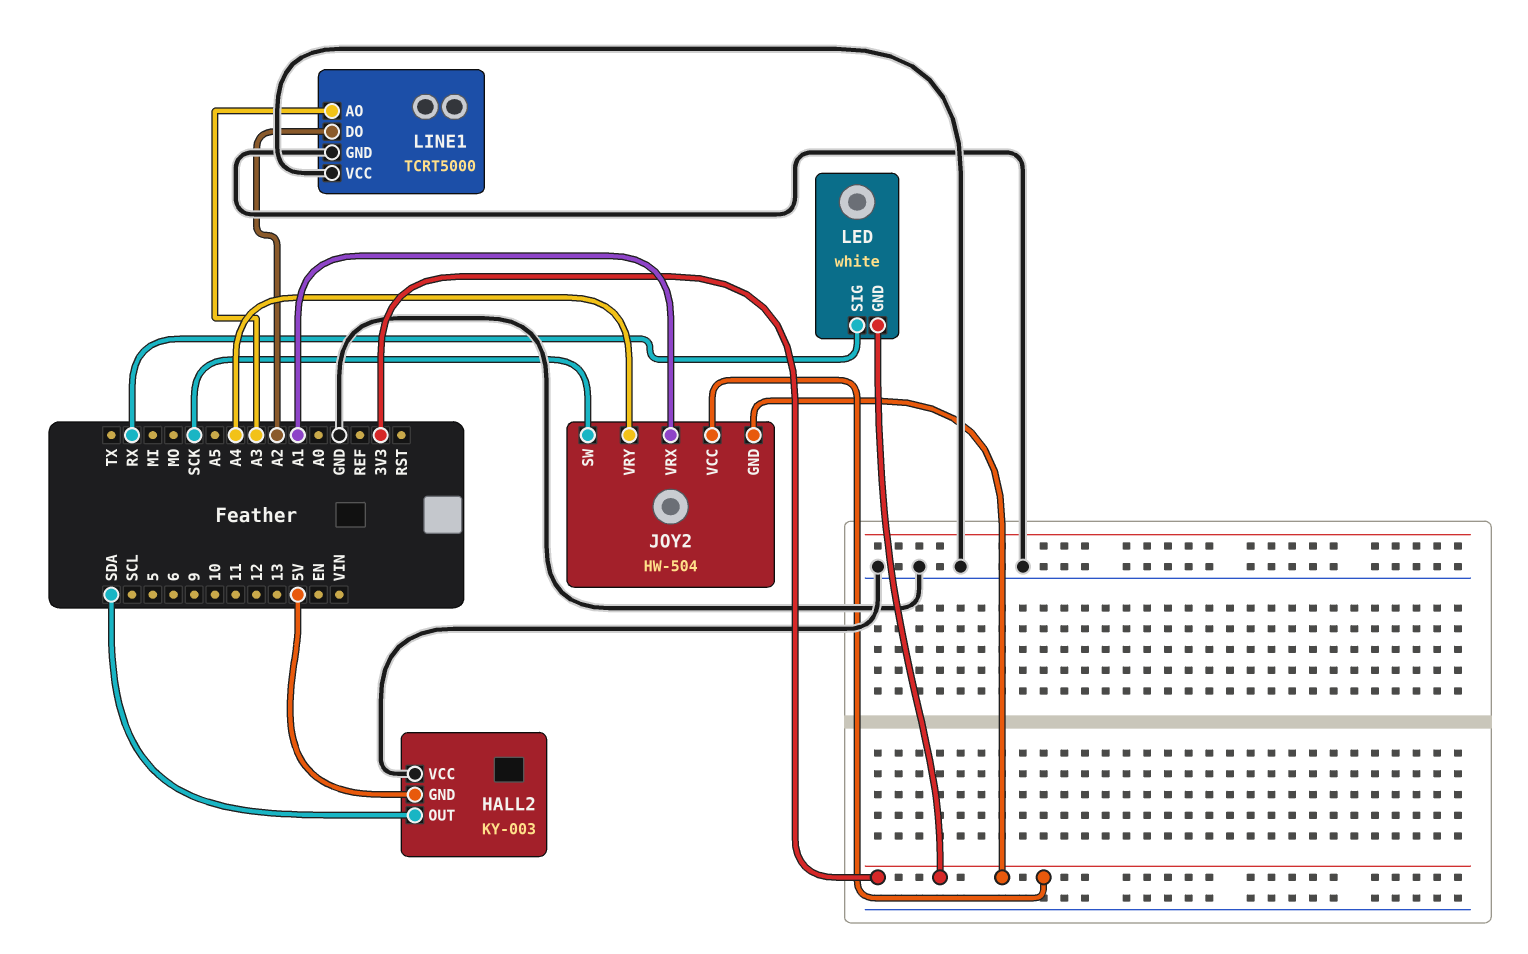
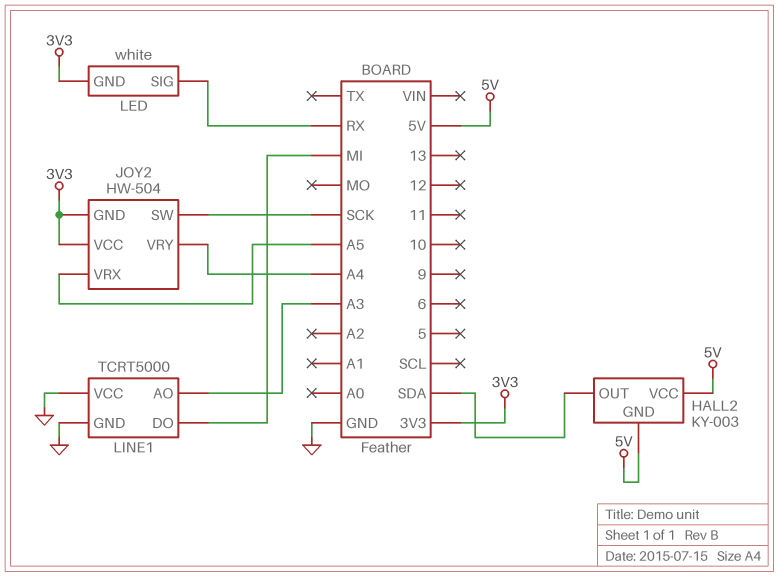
HALL2 pin VCC: GND -> 5V
JOY2 pin VRX: A1 -> A5
LINE1 pin DO: A2 -> MI

